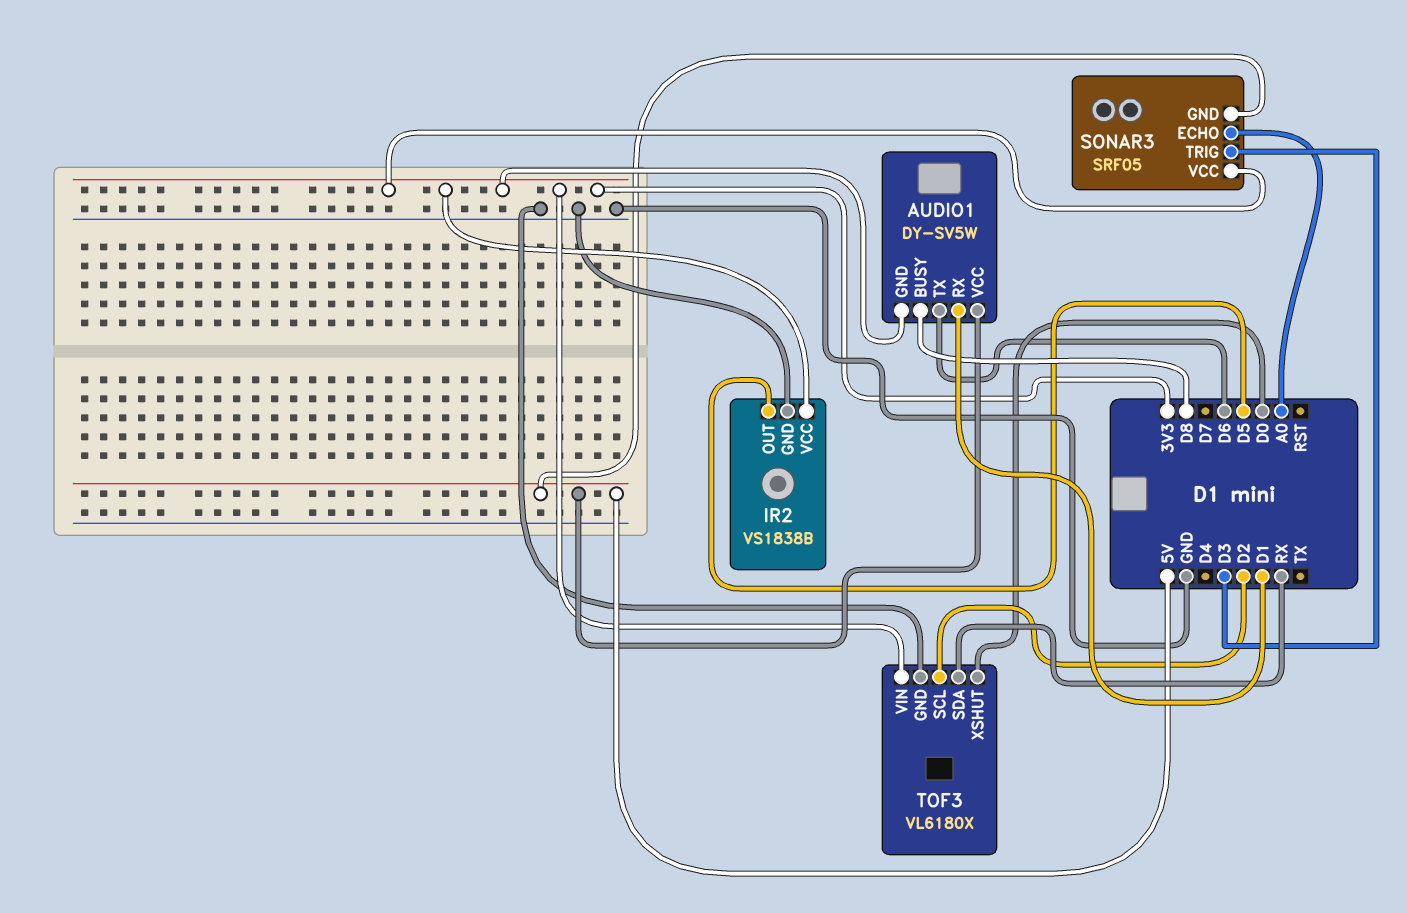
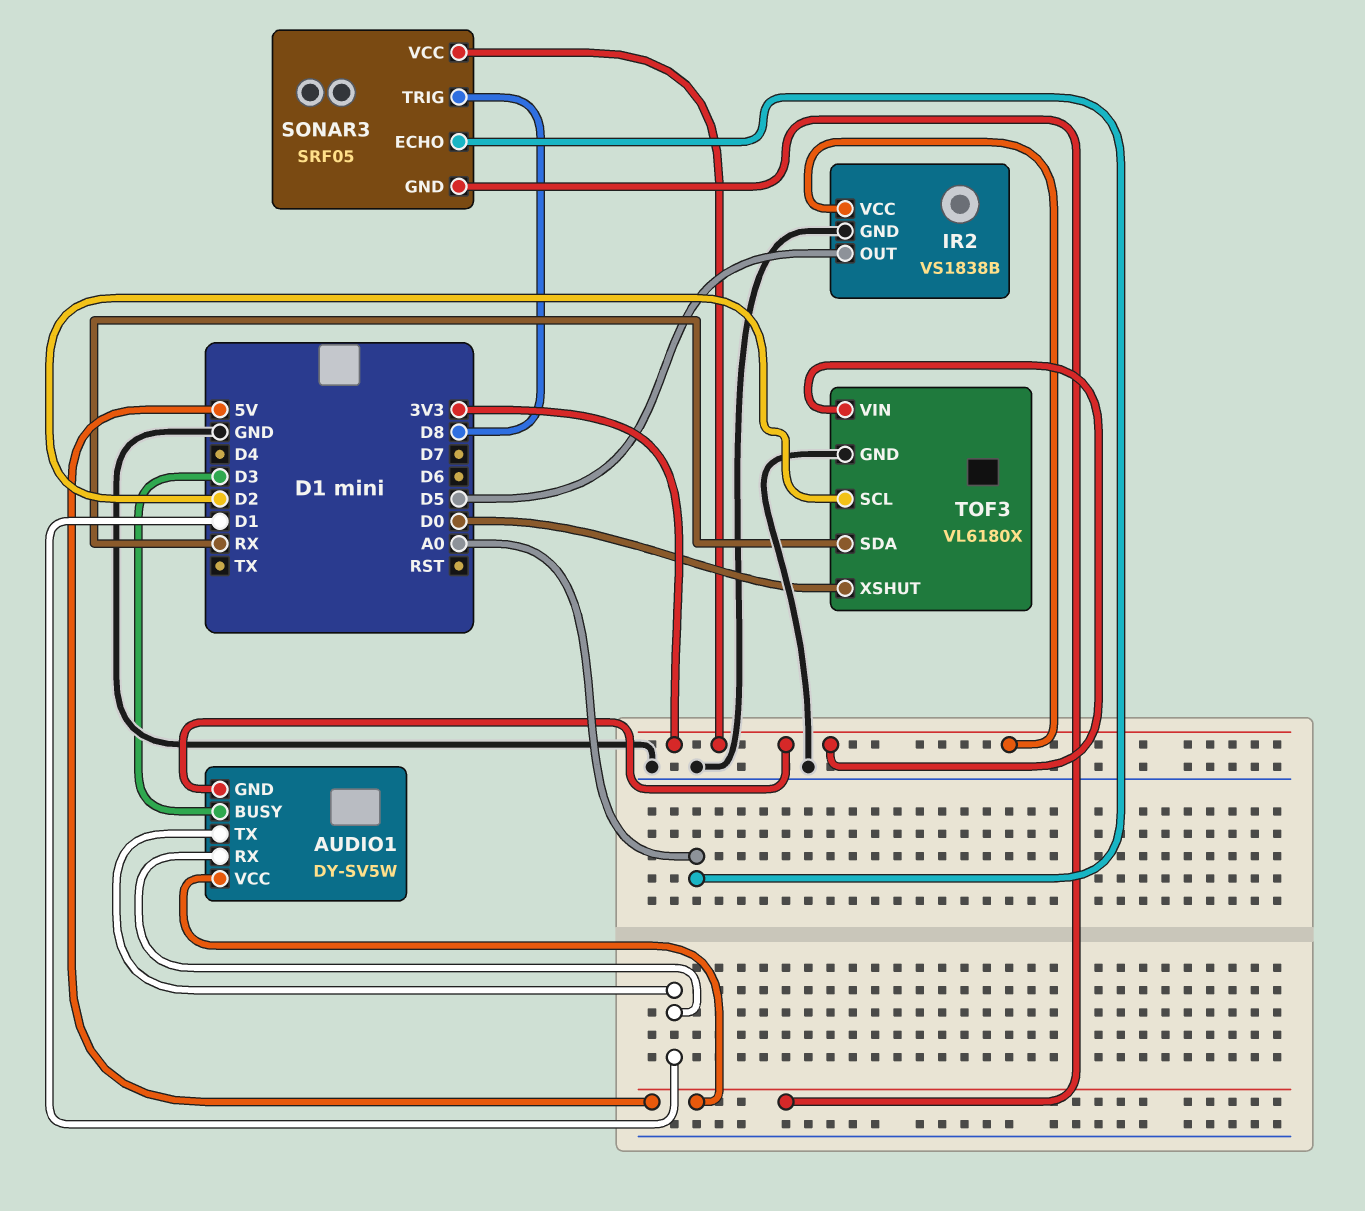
AUDIO1 pin BUSY: D8 -> D3
AUDIO1 pin TX: D6 -> D1
SONAR3 pin TRIG: D3 -> D8

